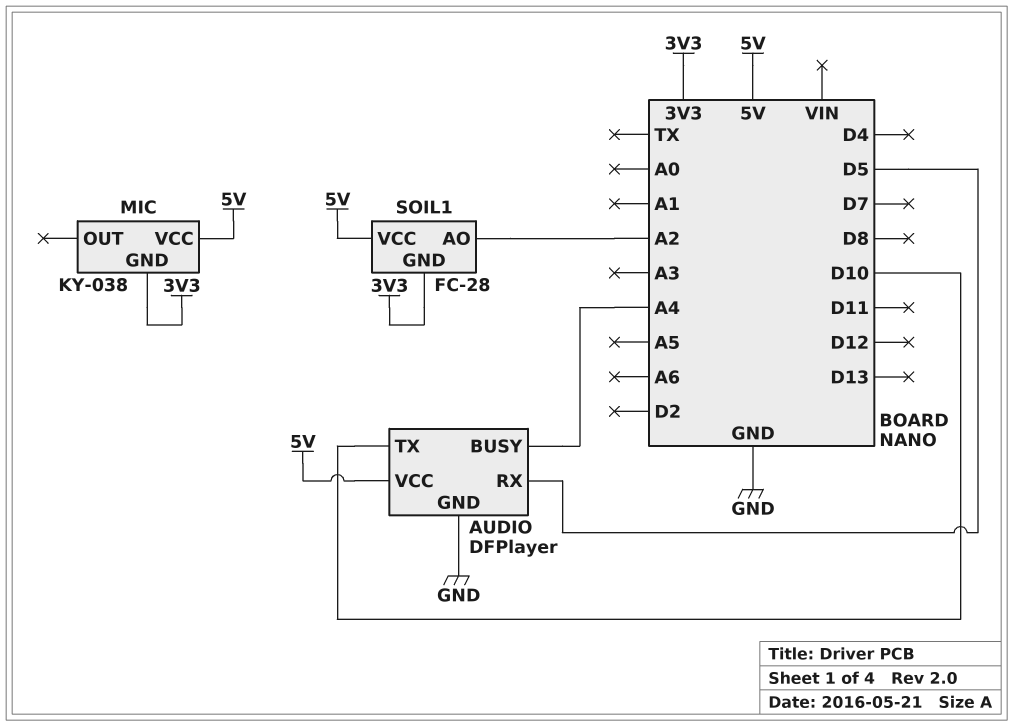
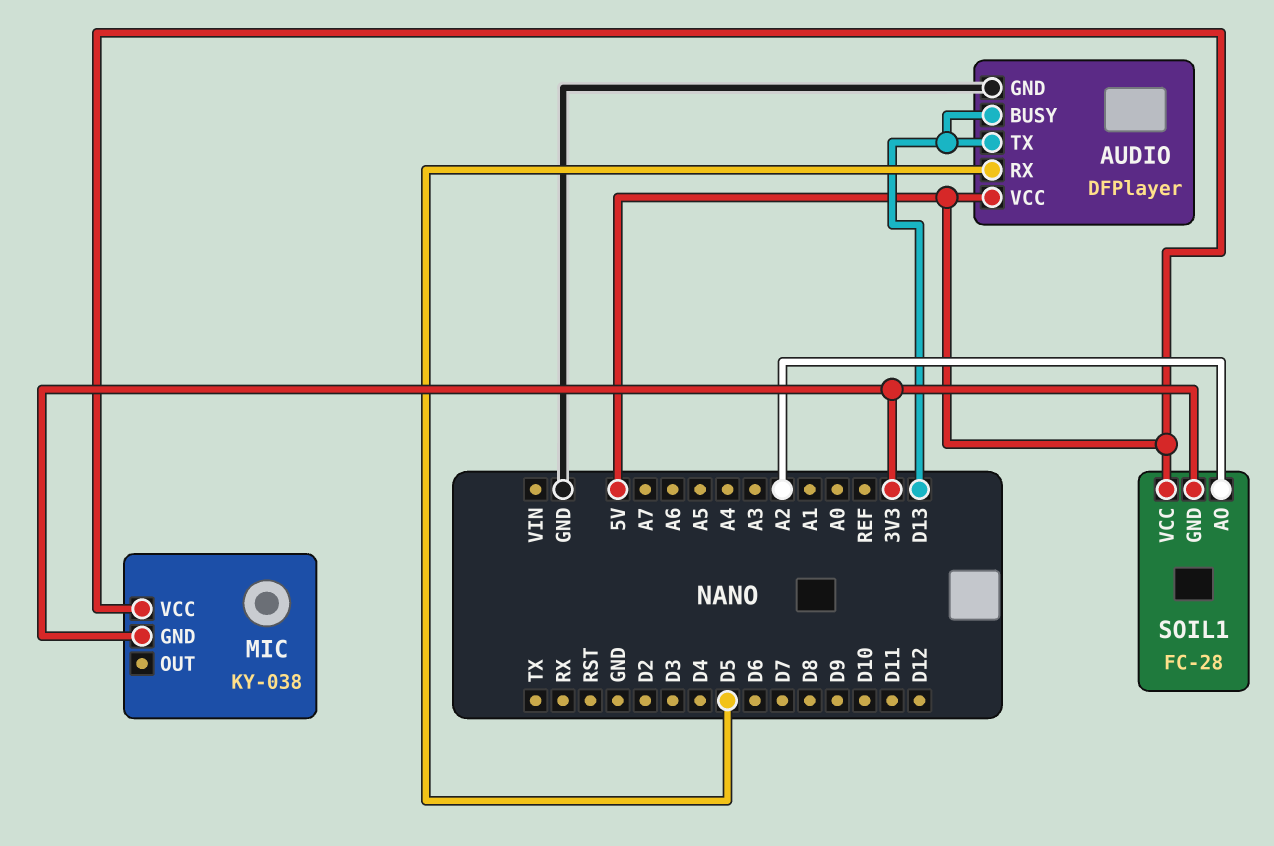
AUDIO pin BUSY: A4 -> D13
AUDIO pin TX: D10 -> D13

